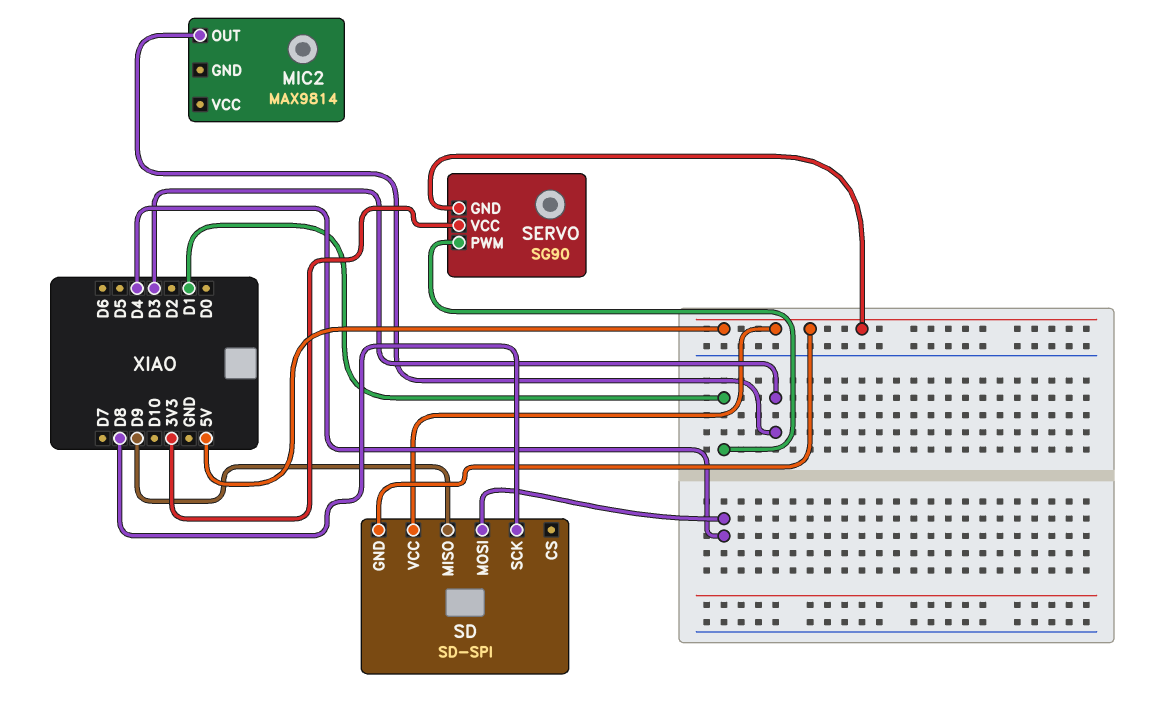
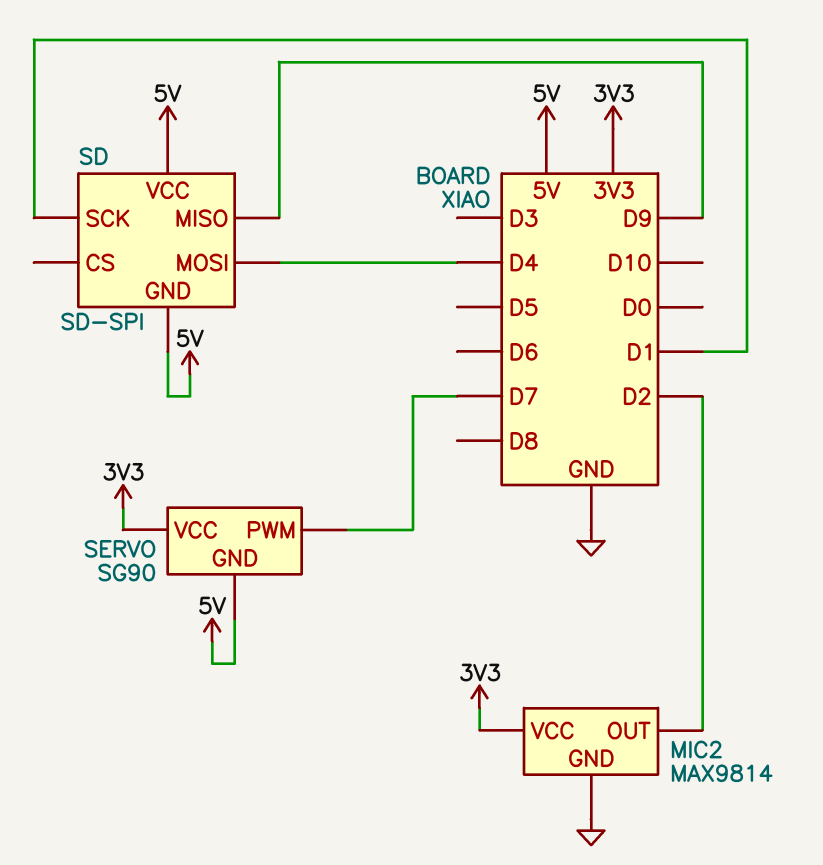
MIC2 pin GND: none -> GND
MIC2 pin OUT: D3 -> D2
MIC2 pin VCC: none -> 3V3
SD pin SCK: D8 -> D1
SERVO pin PWM: D1 -> D7

